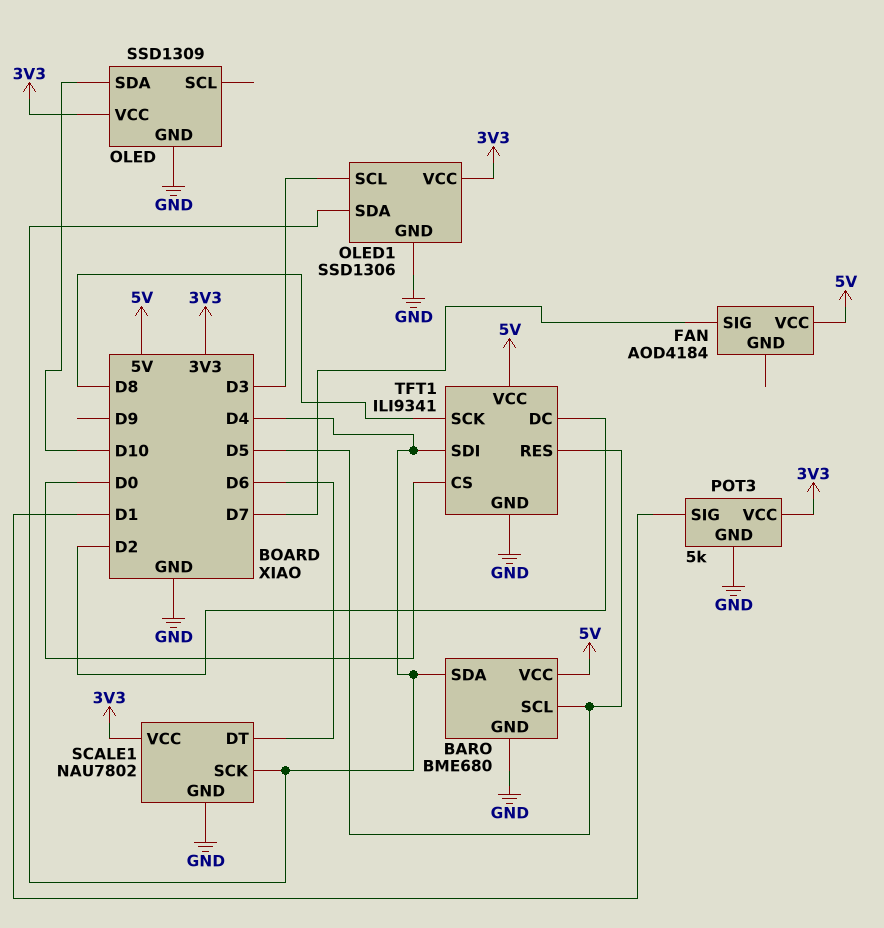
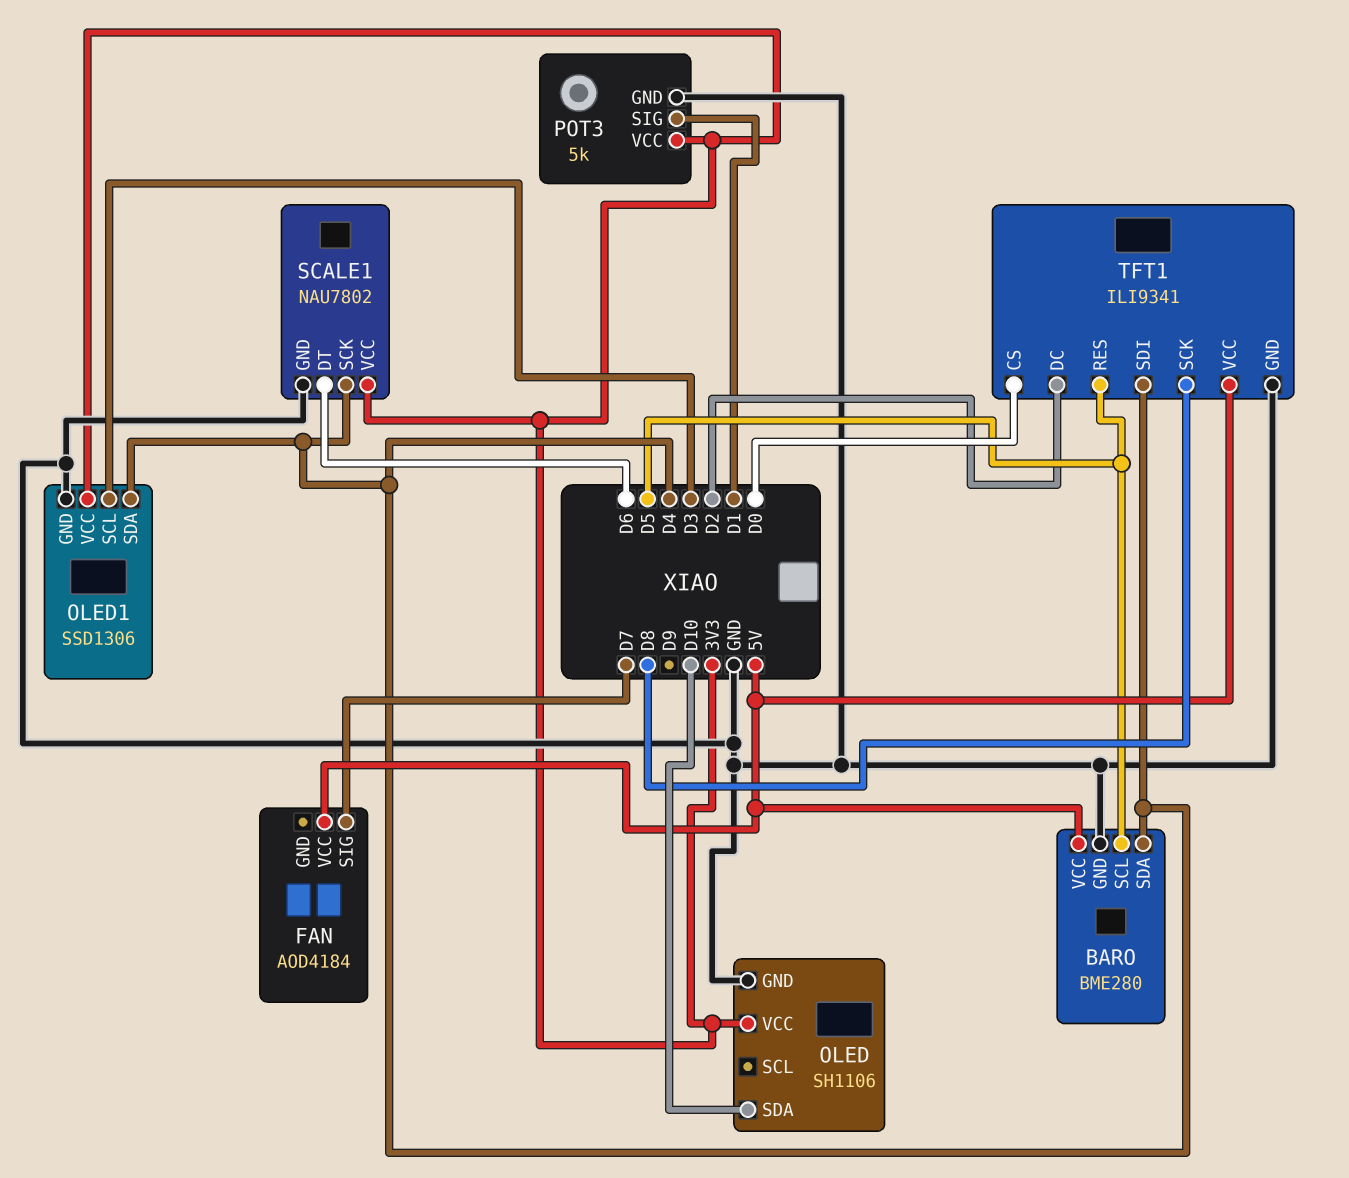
BARO: BME680 -> BME280
OLED: SSD1309 -> SH1106

